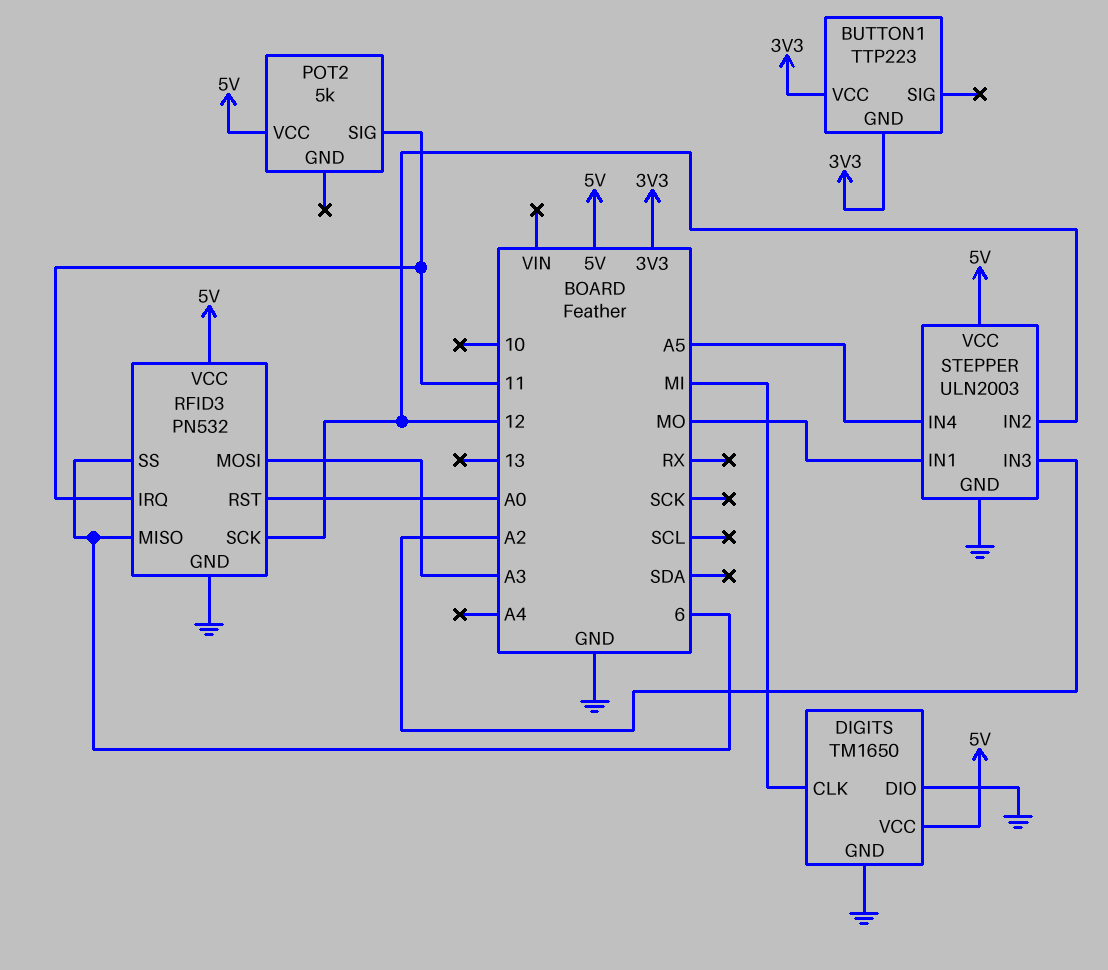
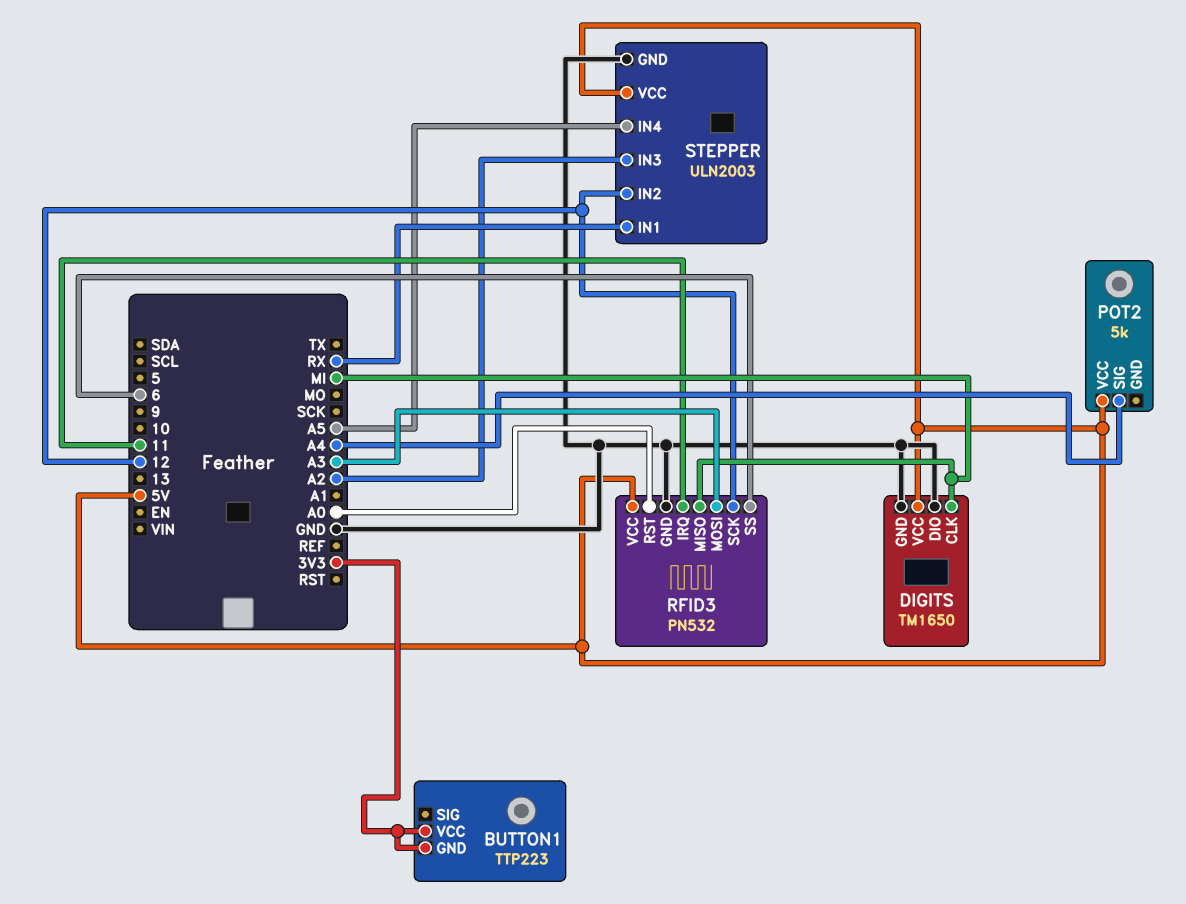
POT2 pin SIG: 11 -> A4
RFID3 pin MISO: 6 -> MI
STEPPER pin IN1: MO -> RX

